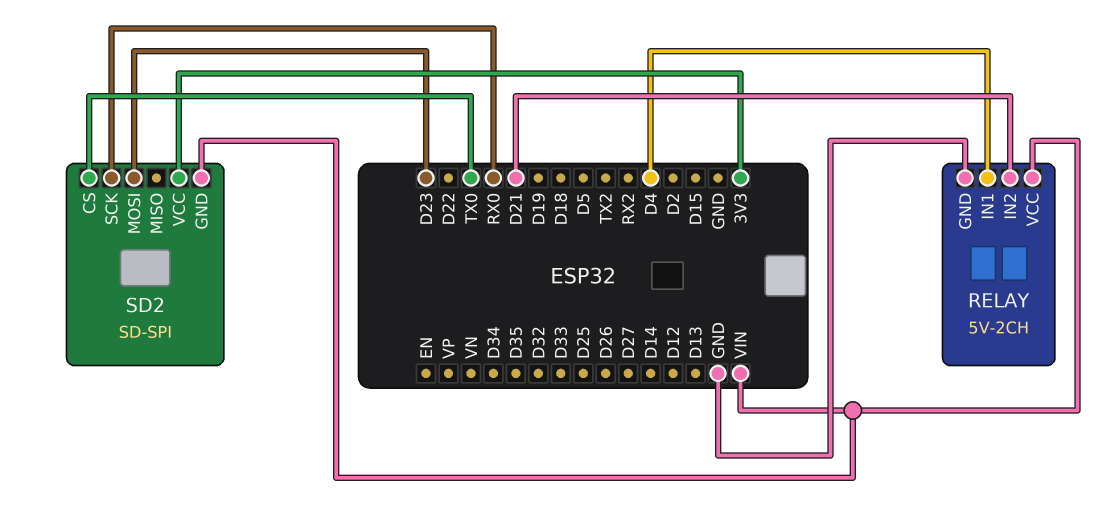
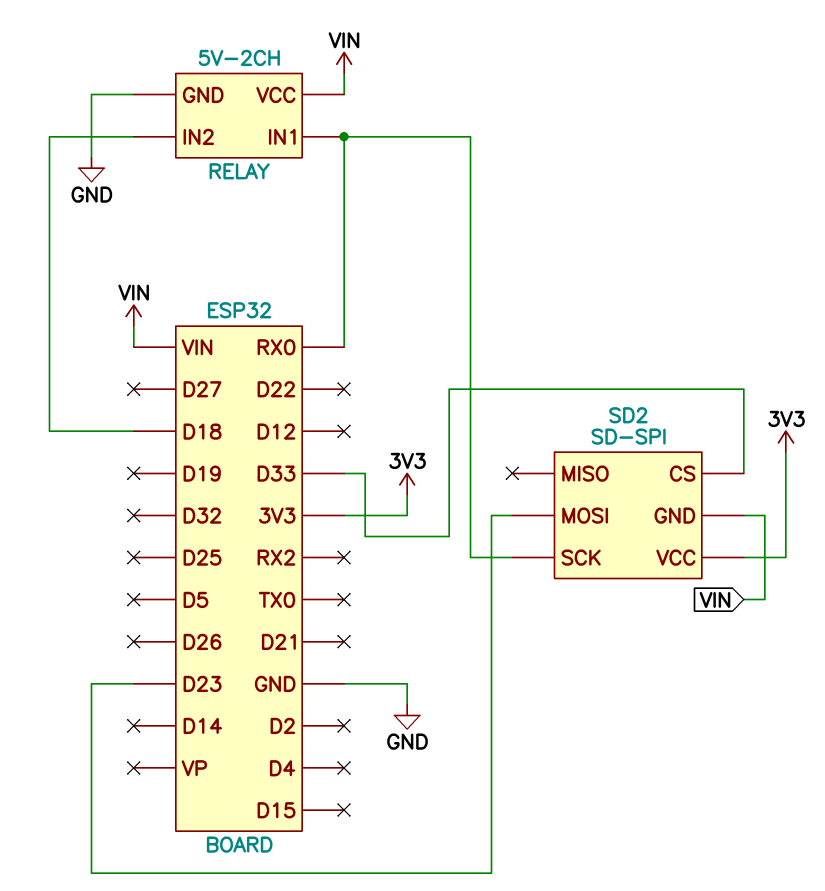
RELAY pin IN1: D4 -> RX0
RELAY pin IN2: D21 -> D18
SD2 pin CS: TX0 -> D33

